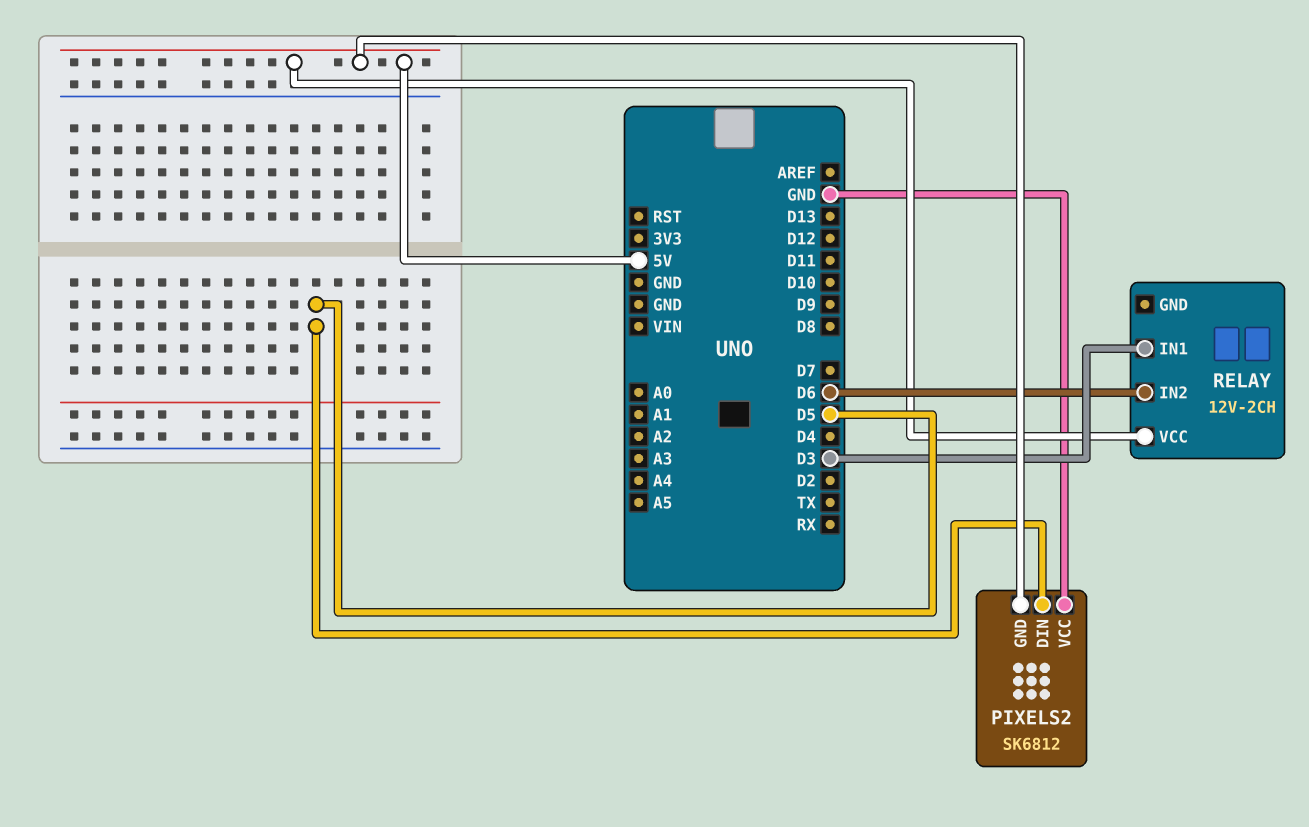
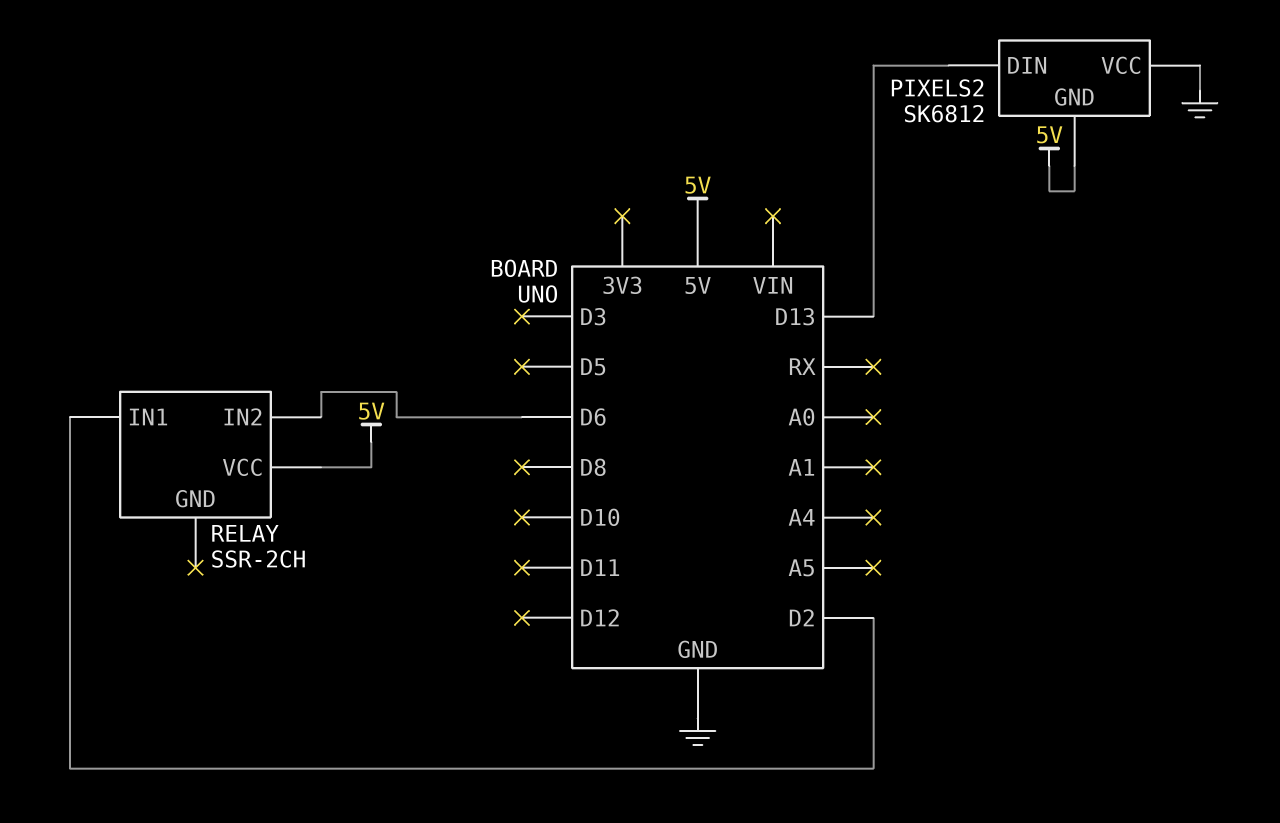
PIXELS2 pin DIN: D5 -> D13
RELAY: 12V-2CH -> SSR-2CH
RELAY pin IN1: D3 -> D2

